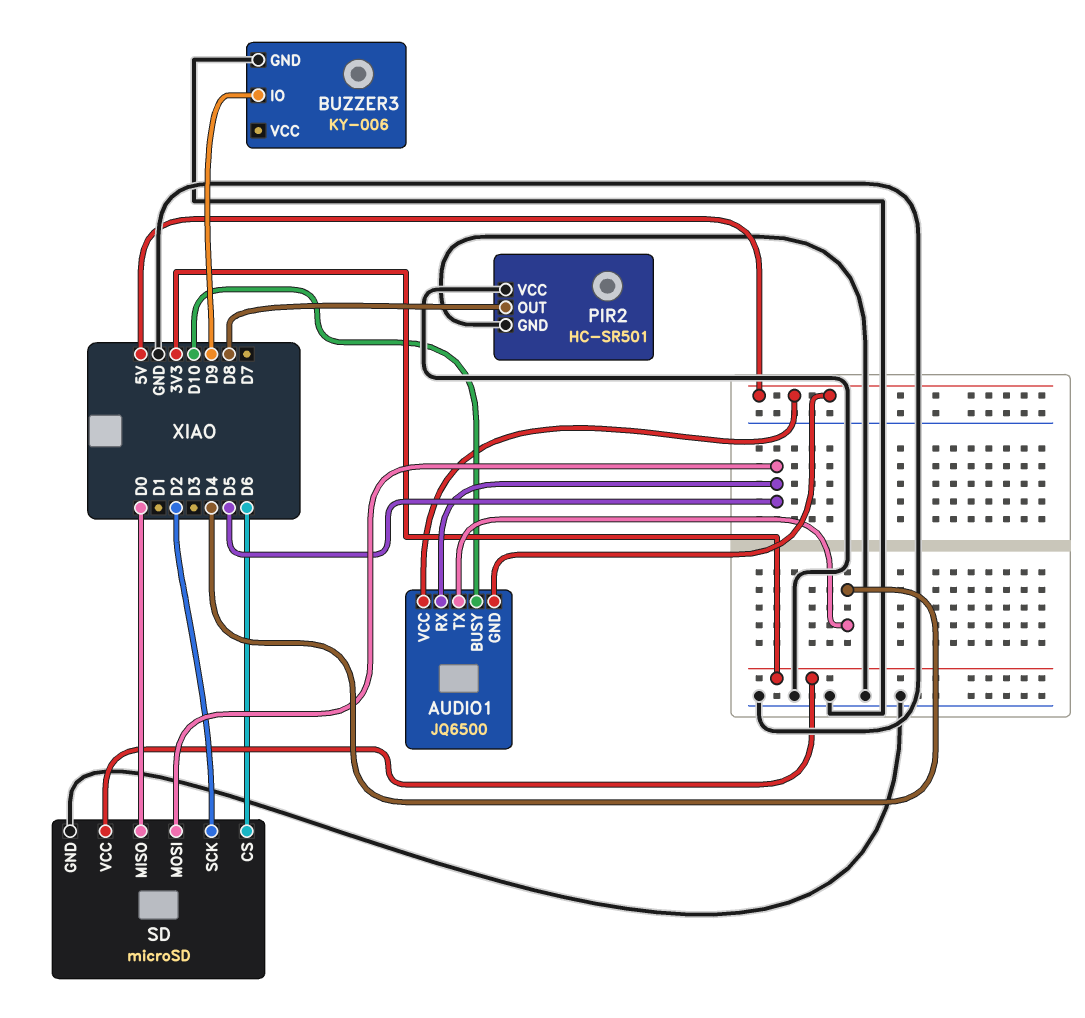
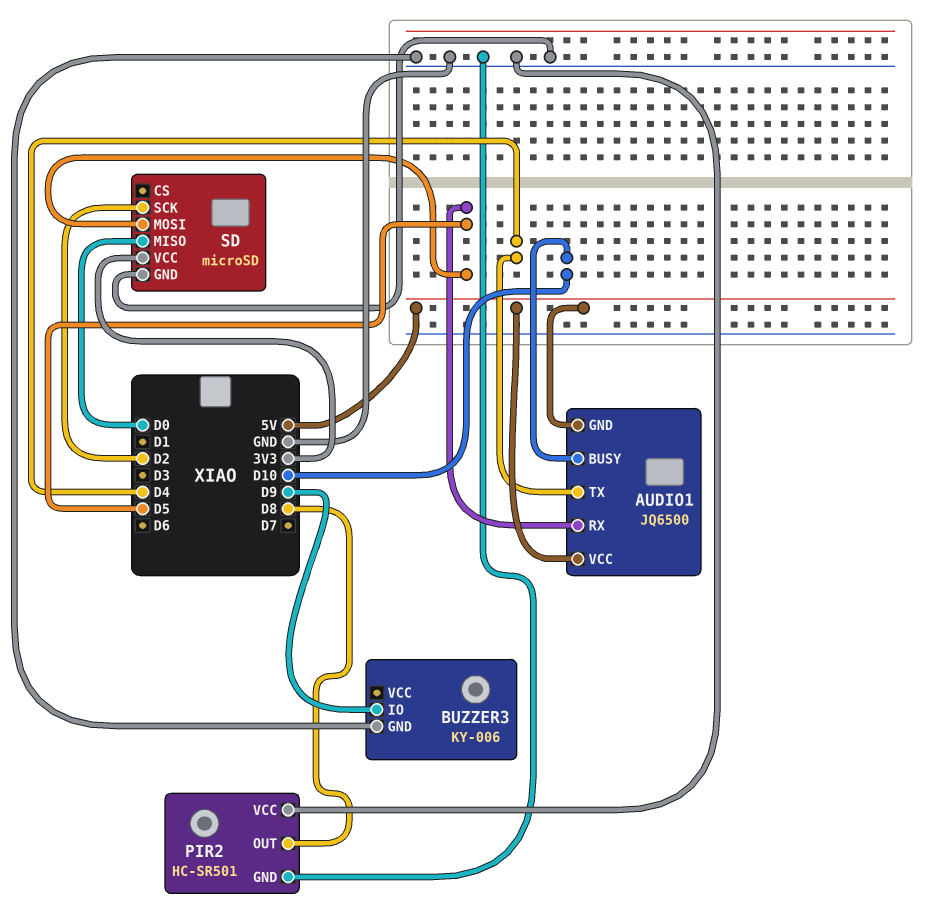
SD pin CS: D6 -> none

